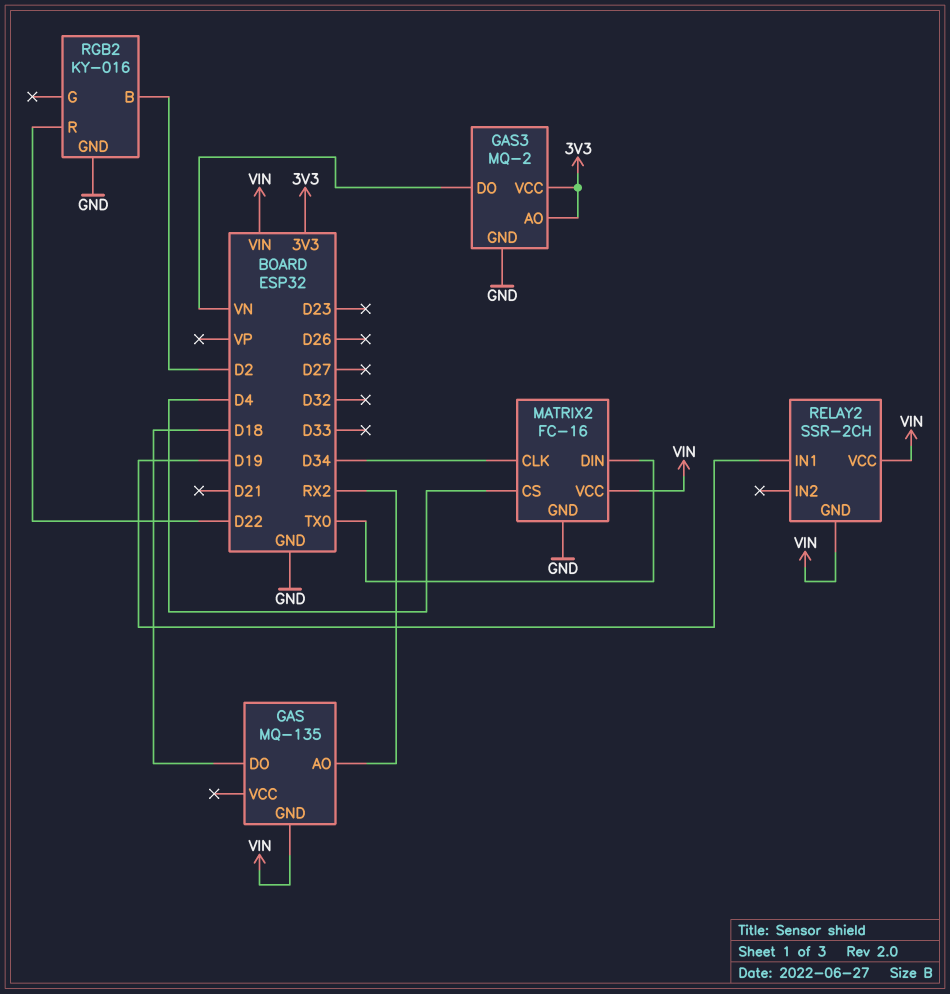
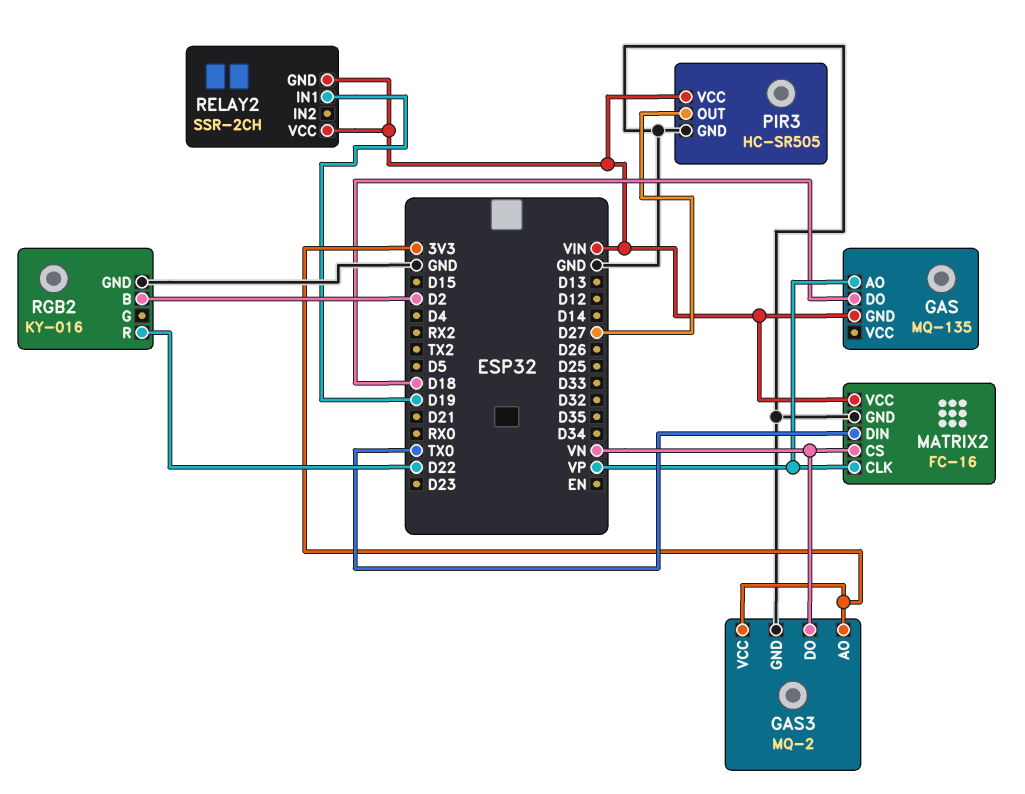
GAS pin AO: RX2 -> VP
MATRIX2 pin CLK: D34 -> VP
MATRIX2 pin CS: D4 -> VN
PIR3: none -> HC-SR505
PIR3 pin GND: none -> GND
PIR3 pin OUT: none -> D27
PIR3 pin VCC: none -> VIN

